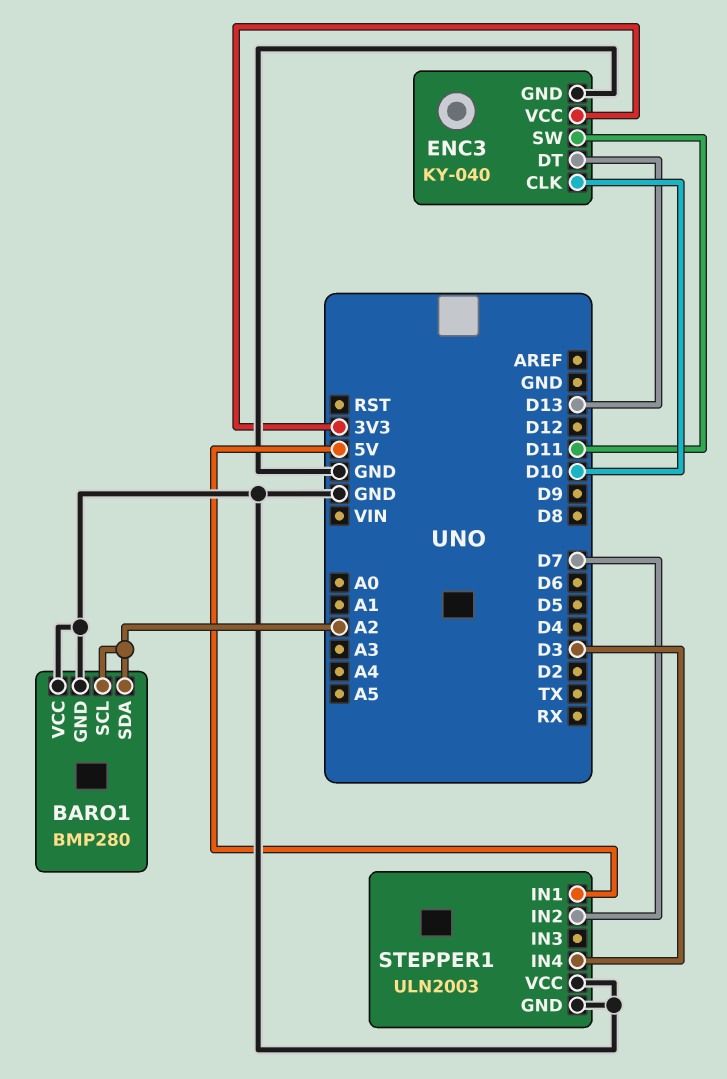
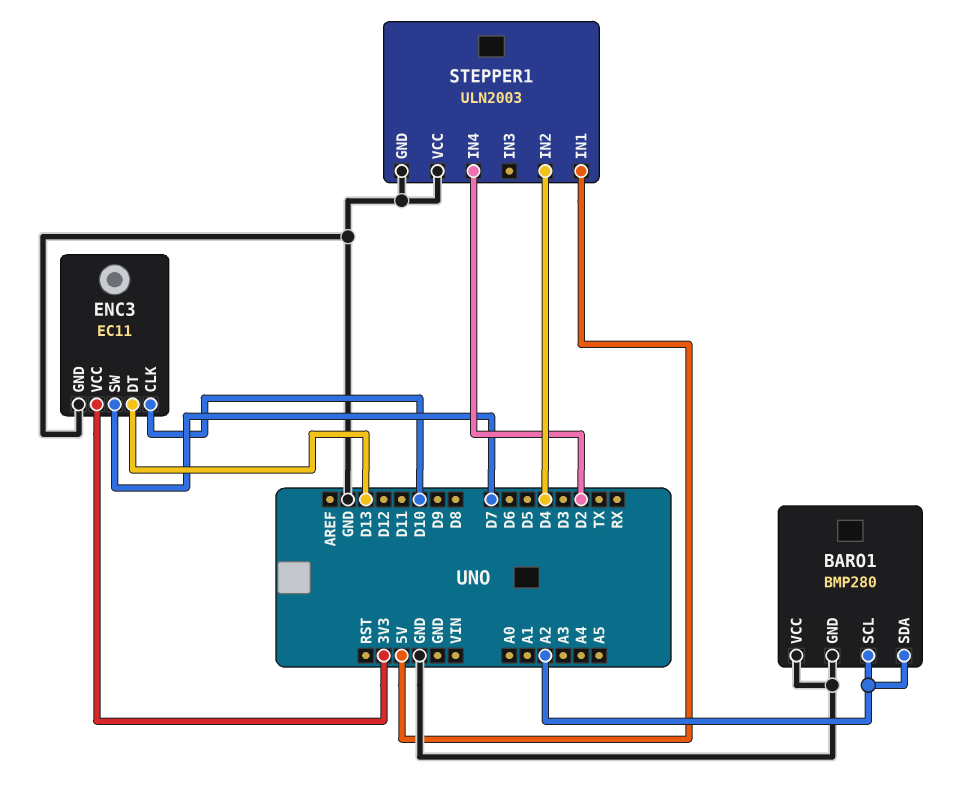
ENC3: KY-040 -> EC11
ENC3 pin SW: D11 -> D7
STEPPER1 pin IN2: D7 -> D4
STEPPER1 pin IN4: D3 -> D2

